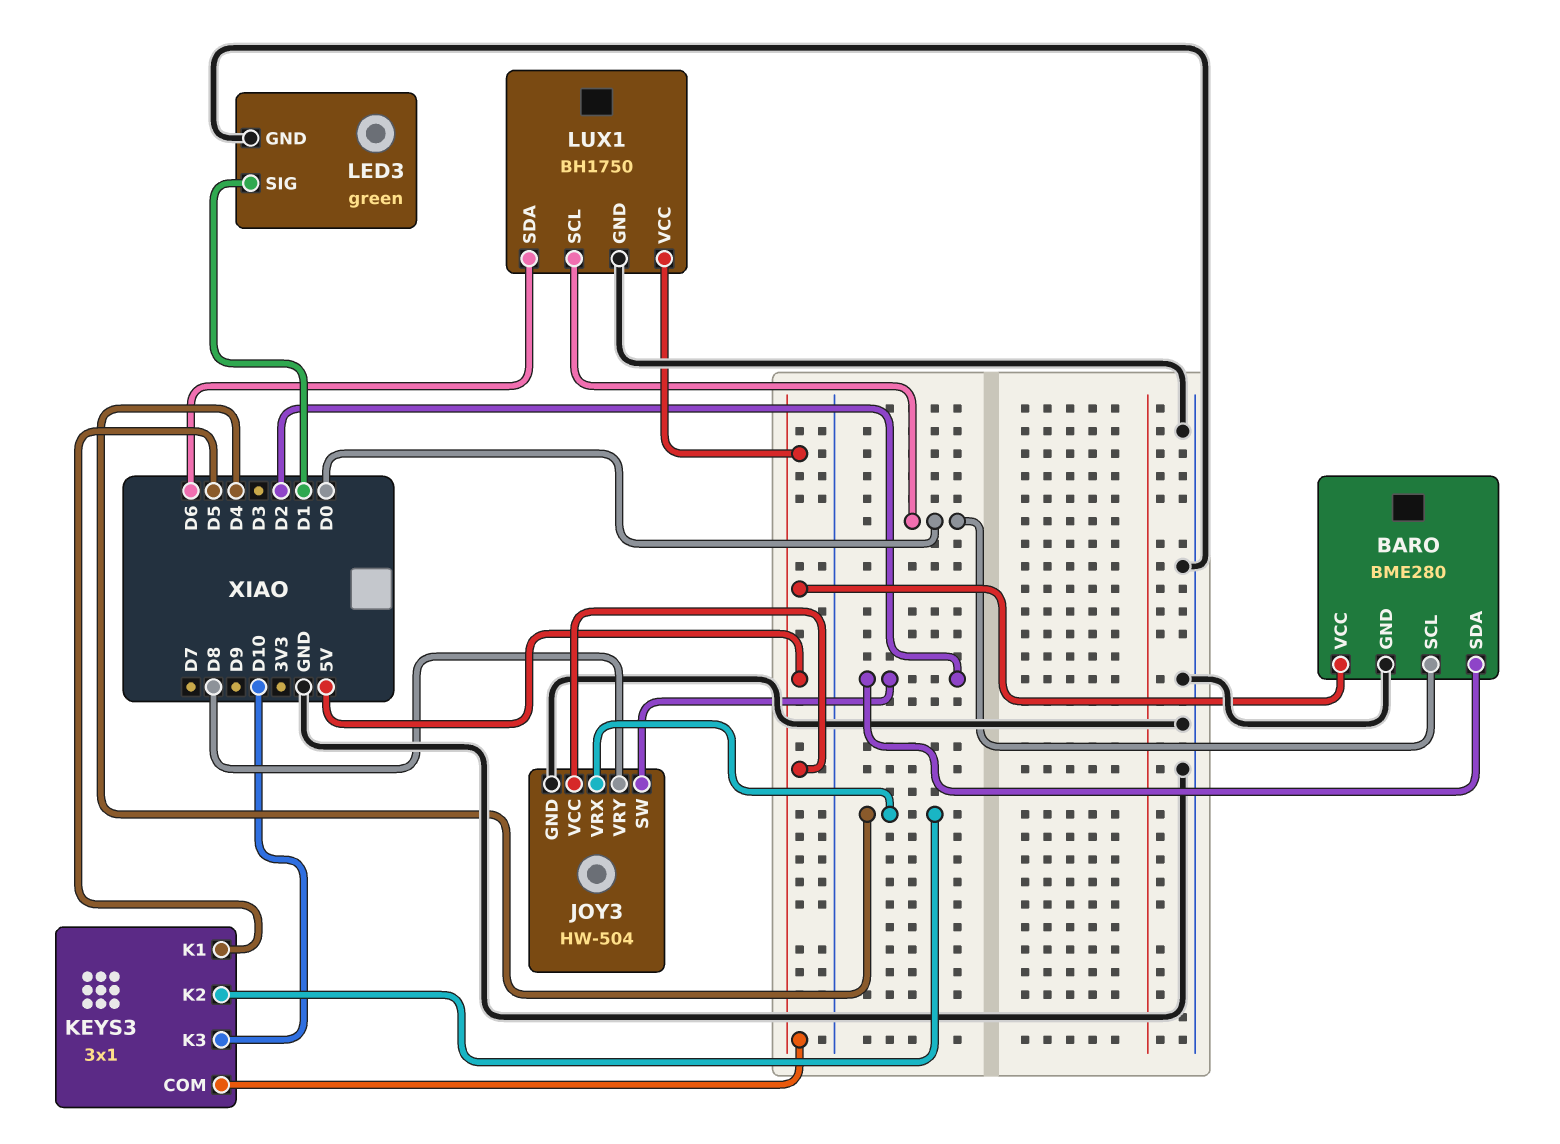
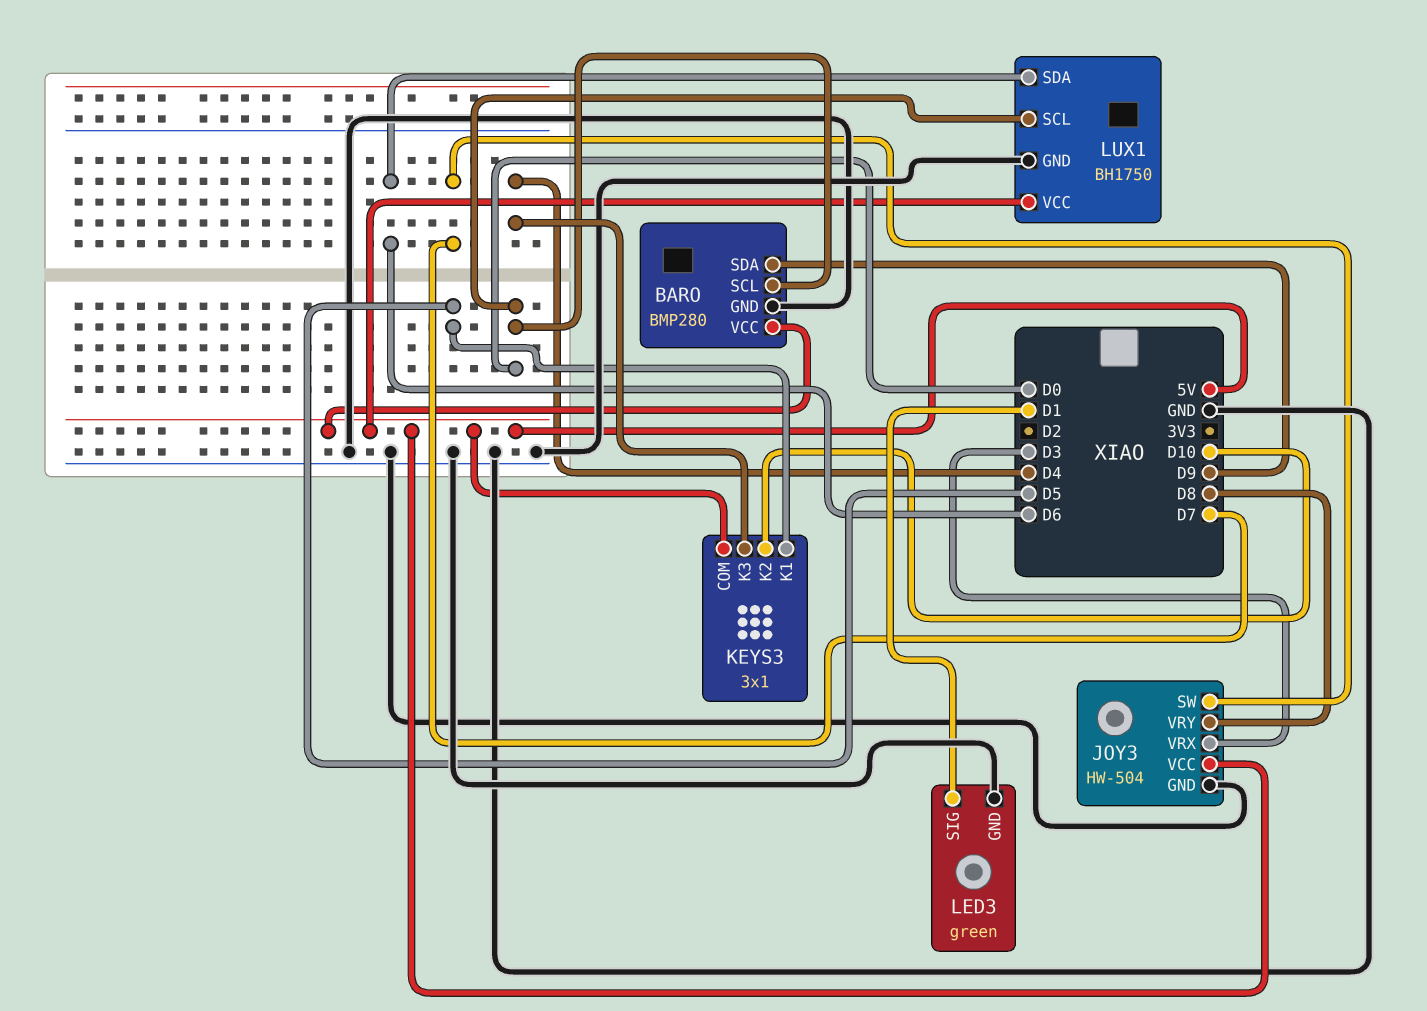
BARO: BME280 -> BMP280
BARO pin SDA: D2 -> D9
JOY3 pin SW: D2 -> D7
JOY3 pin VRX: D4 -> D3
KEYS3 pin K2: D4 -> D10
KEYS3 pin K3: D10 -> D4

